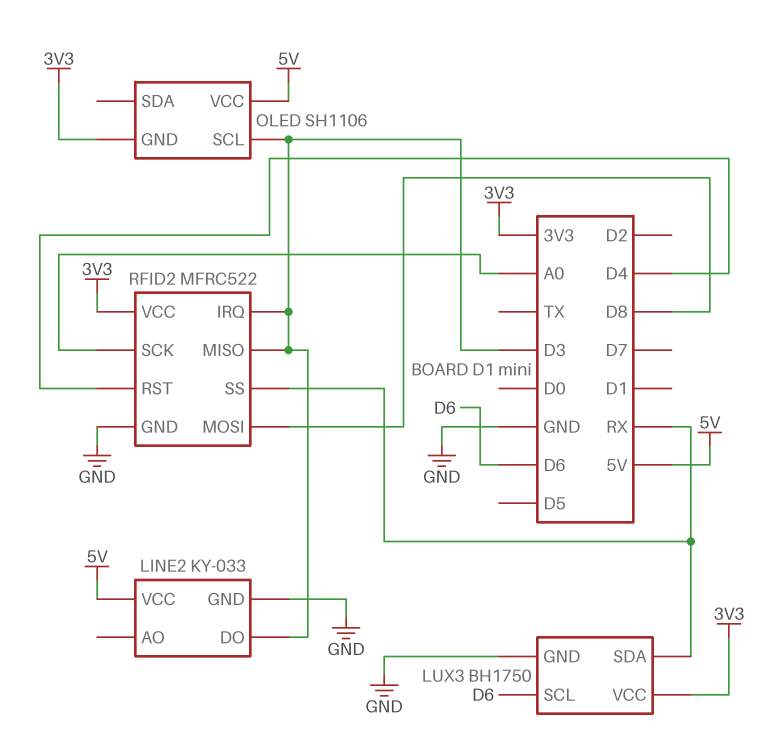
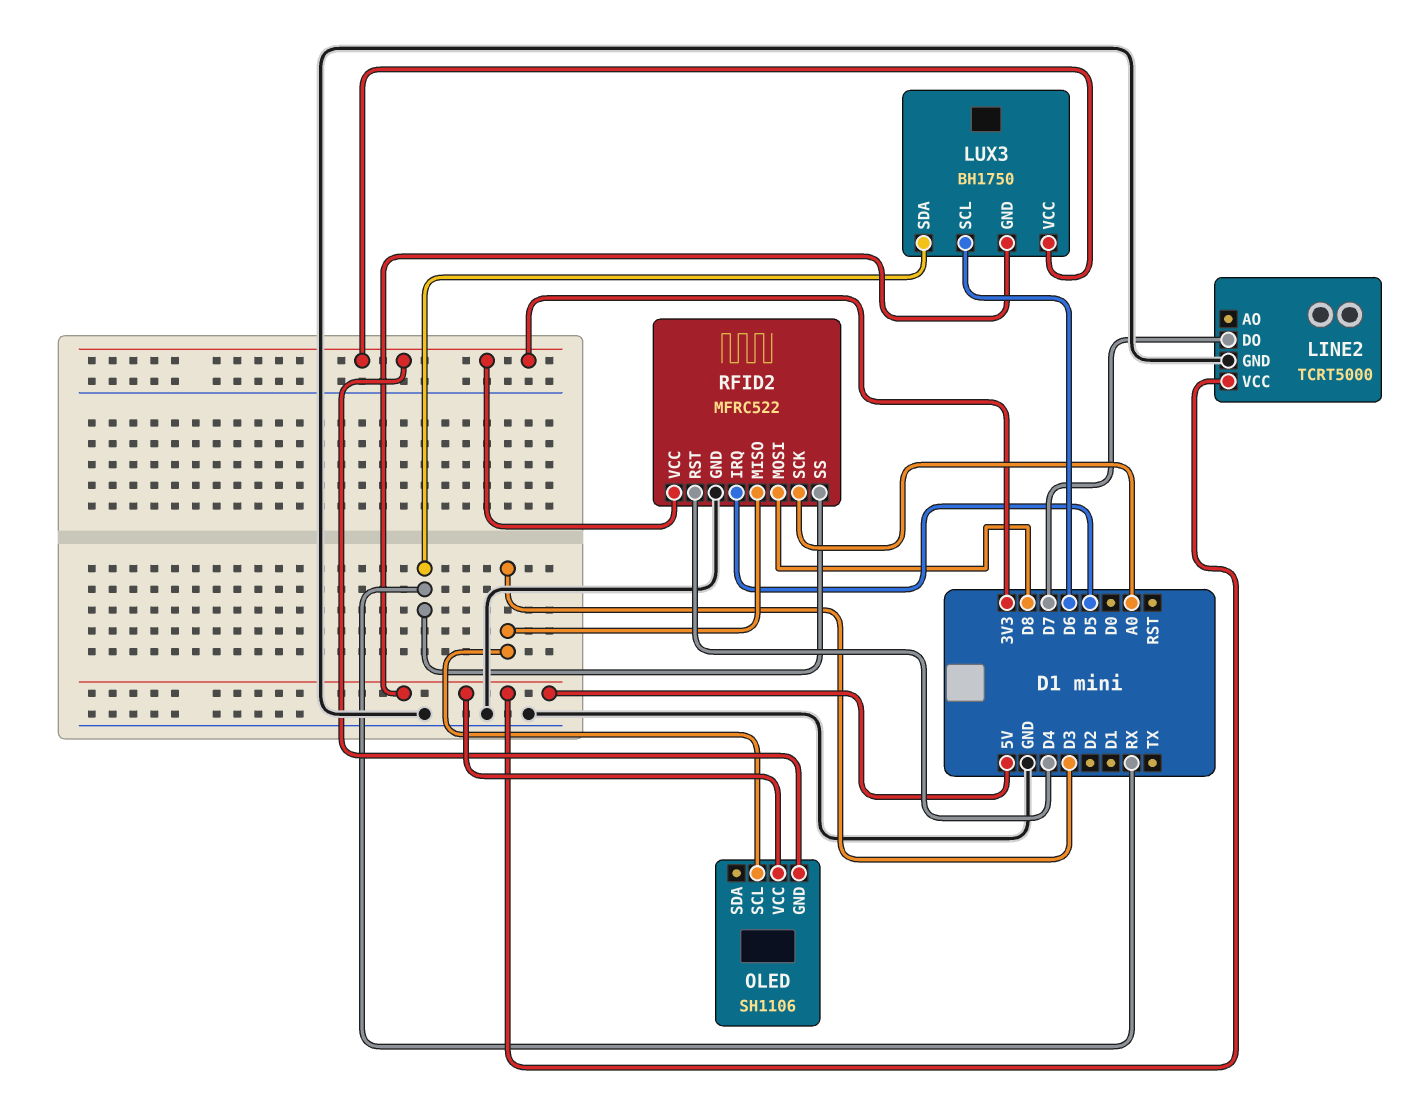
LINE2: KY-033 -> TCRT5000
LINE2 pin DO: D3 -> D7
LUX3 pin GND: GND -> 5V
RFID2 pin IRQ: D3 -> D5

